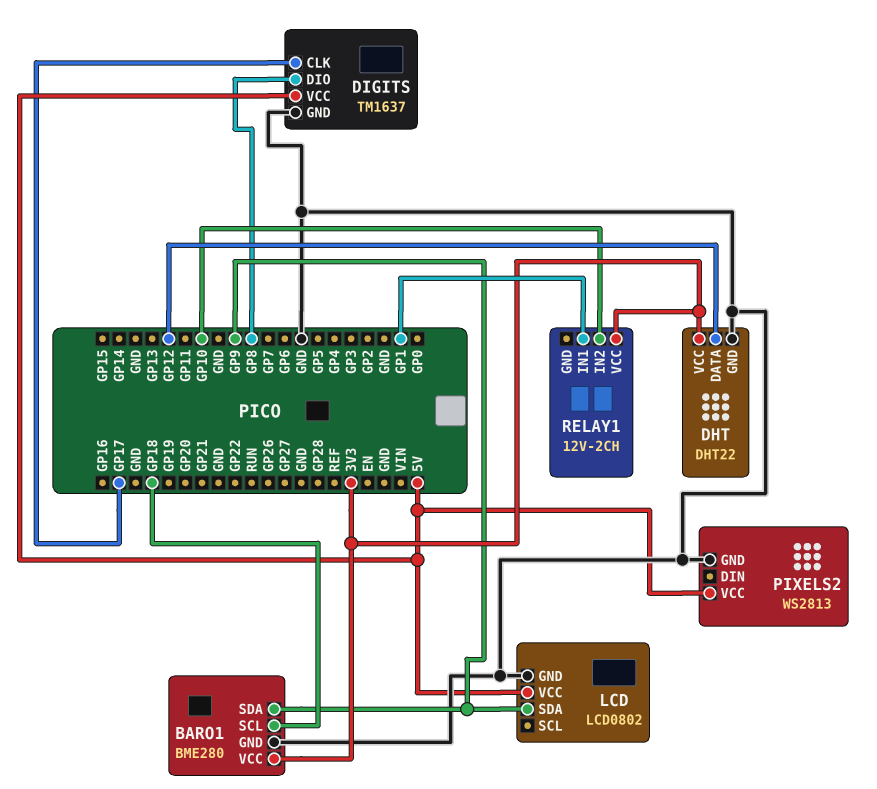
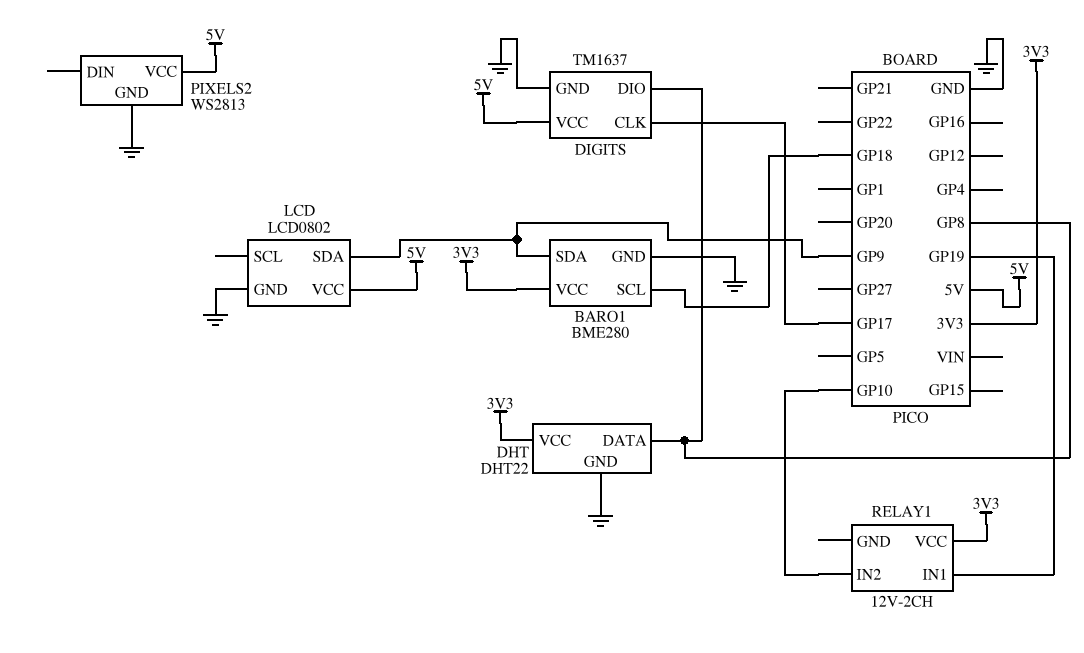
DHT pin DATA: GP12 -> GP8
RELAY1 pin IN1: GP1 -> GP19

